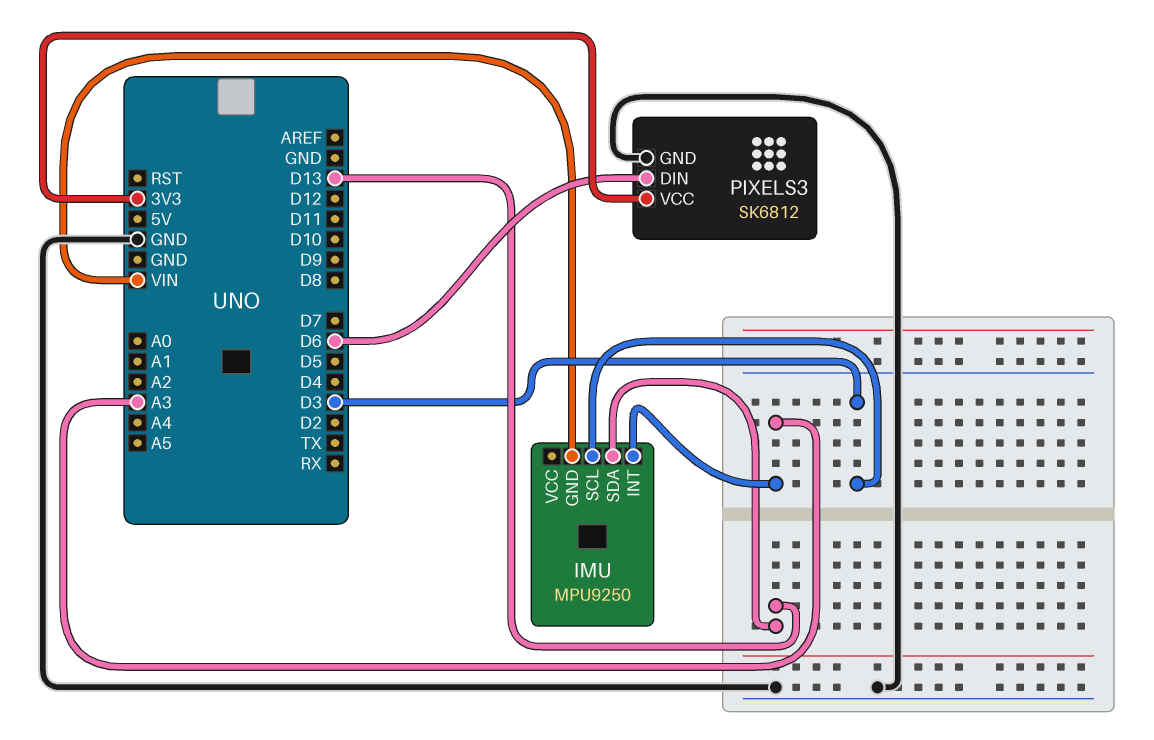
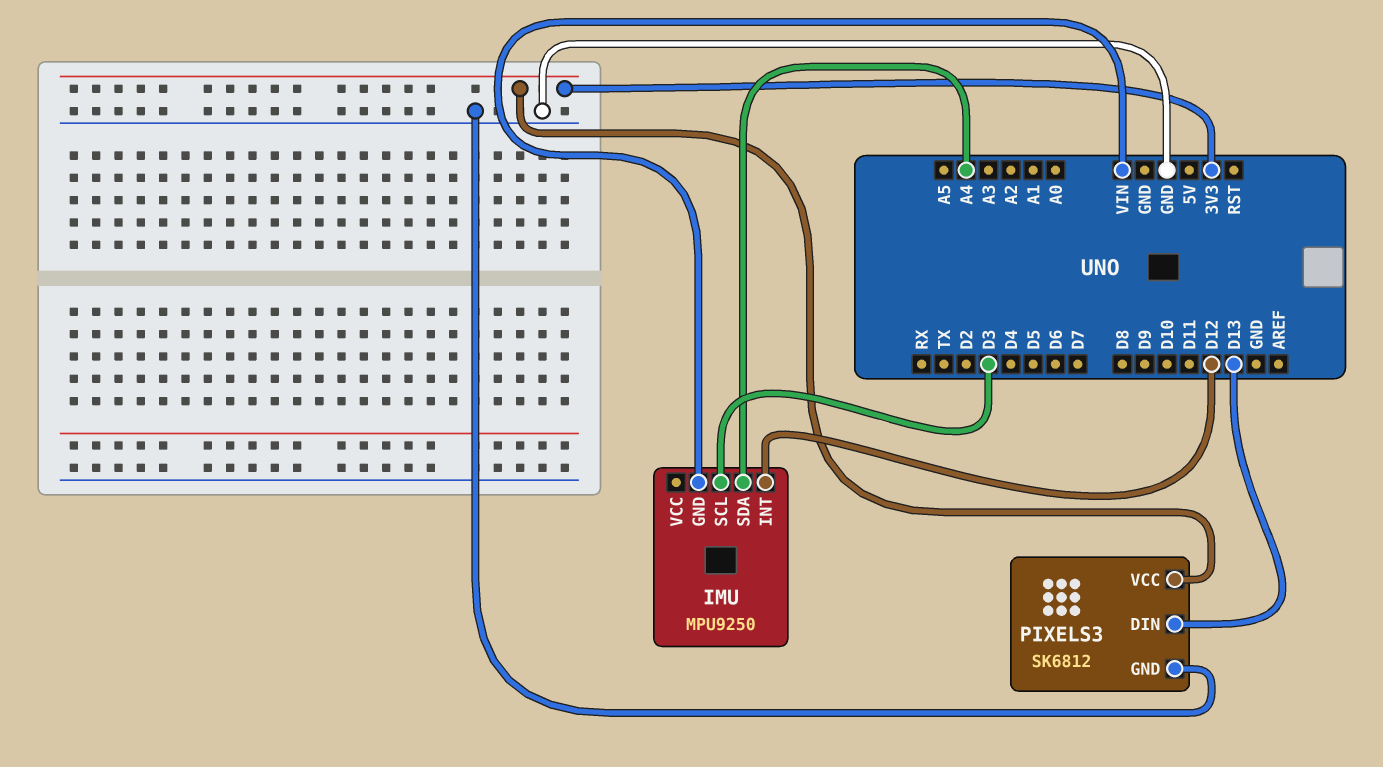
IMU pin INT: A3 -> D12
IMU pin SDA: D13 -> A4
PIXELS3 pin DIN: D6 -> D13

